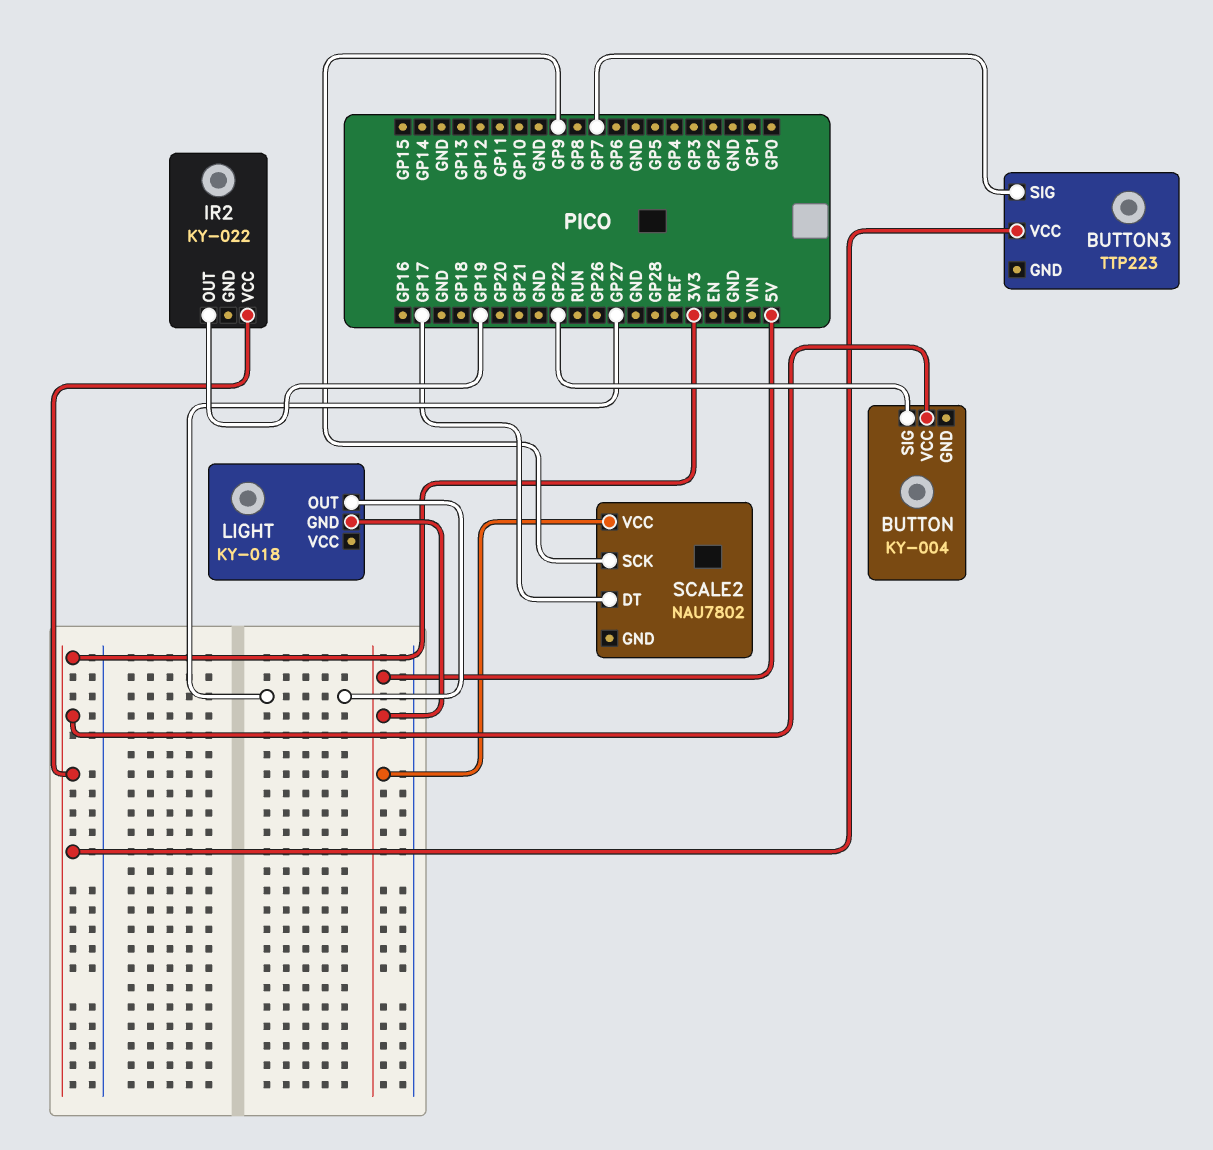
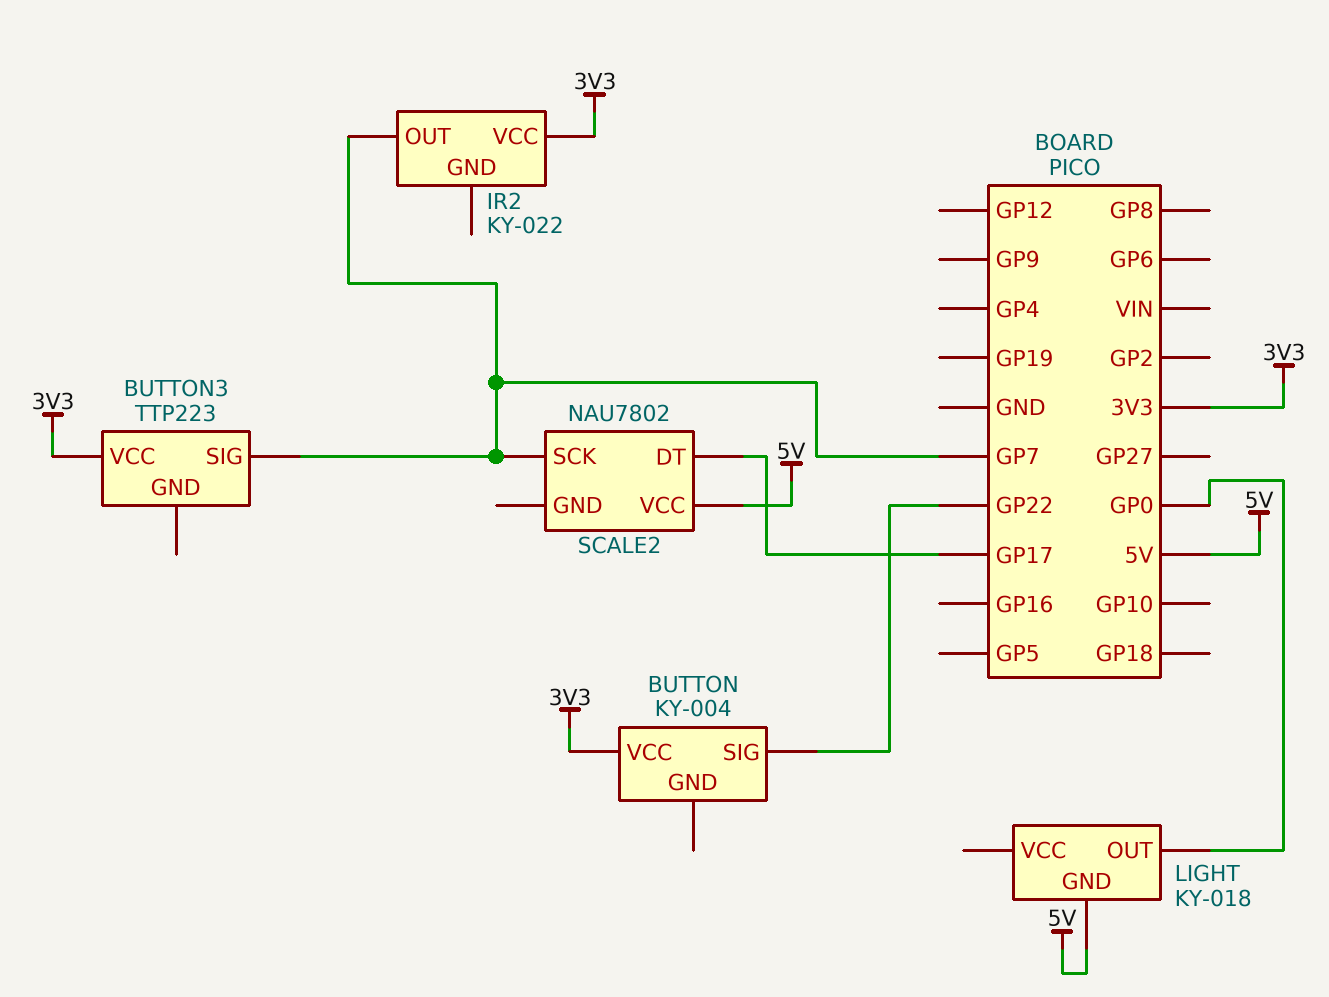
IR2 pin OUT: GP19 -> GP7
LIGHT pin OUT: GP27 -> GP0
SCALE2 pin SCK: GP9 -> GP7

